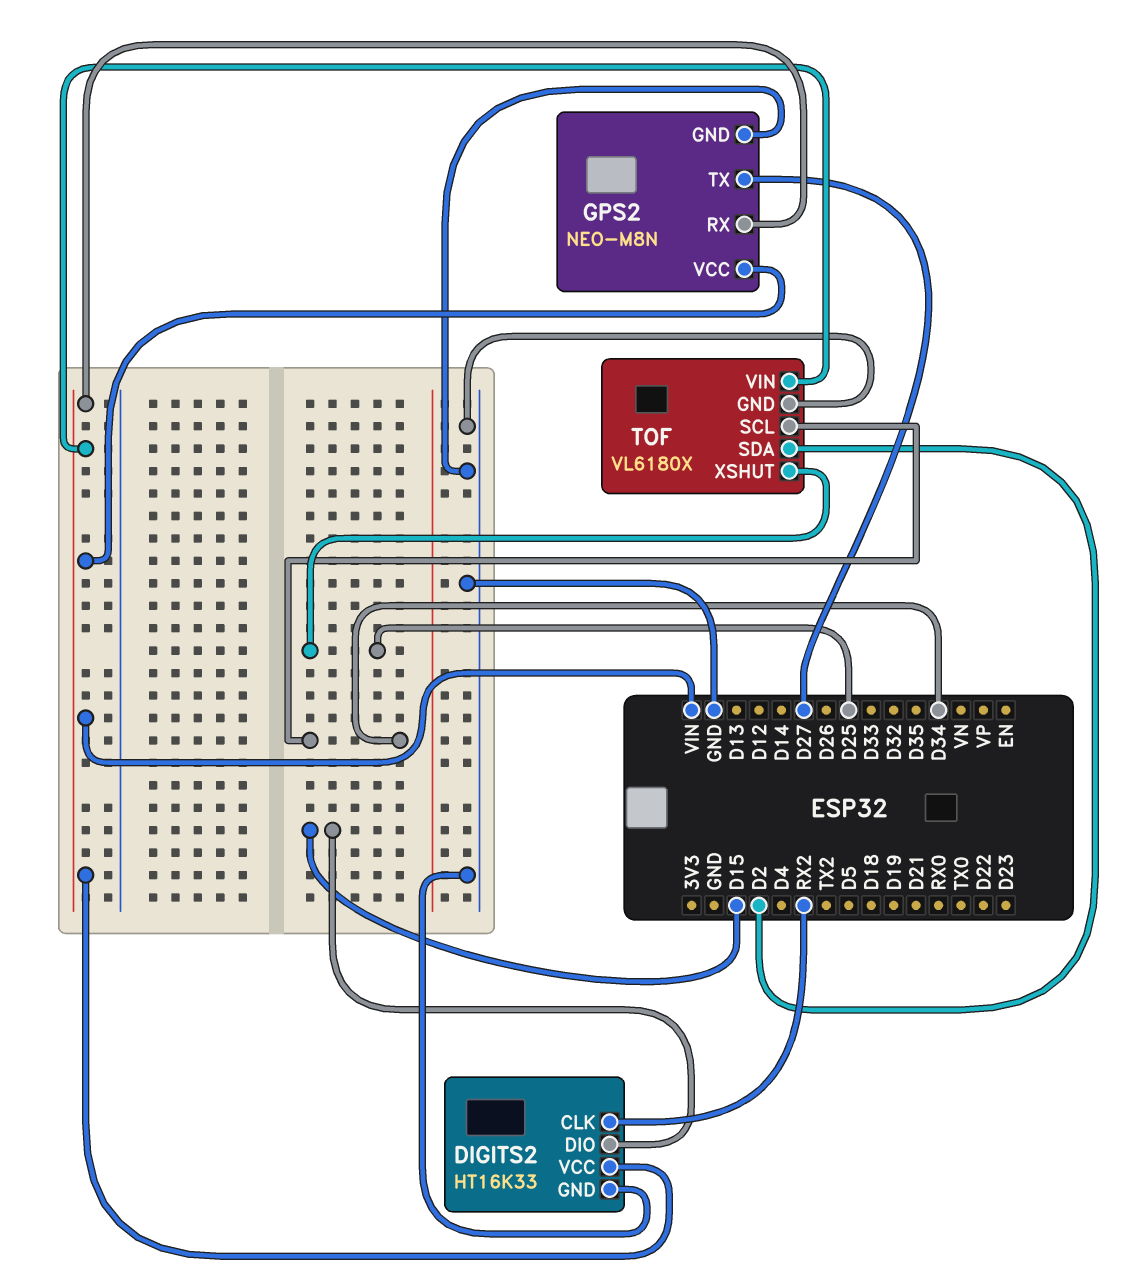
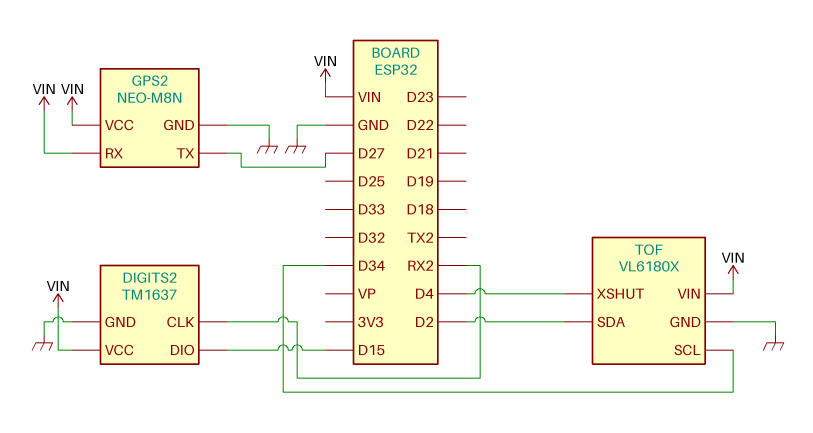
DIGITS2: HT16K33 -> TM1637
TOF pin XSHUT: D25 -> D4

